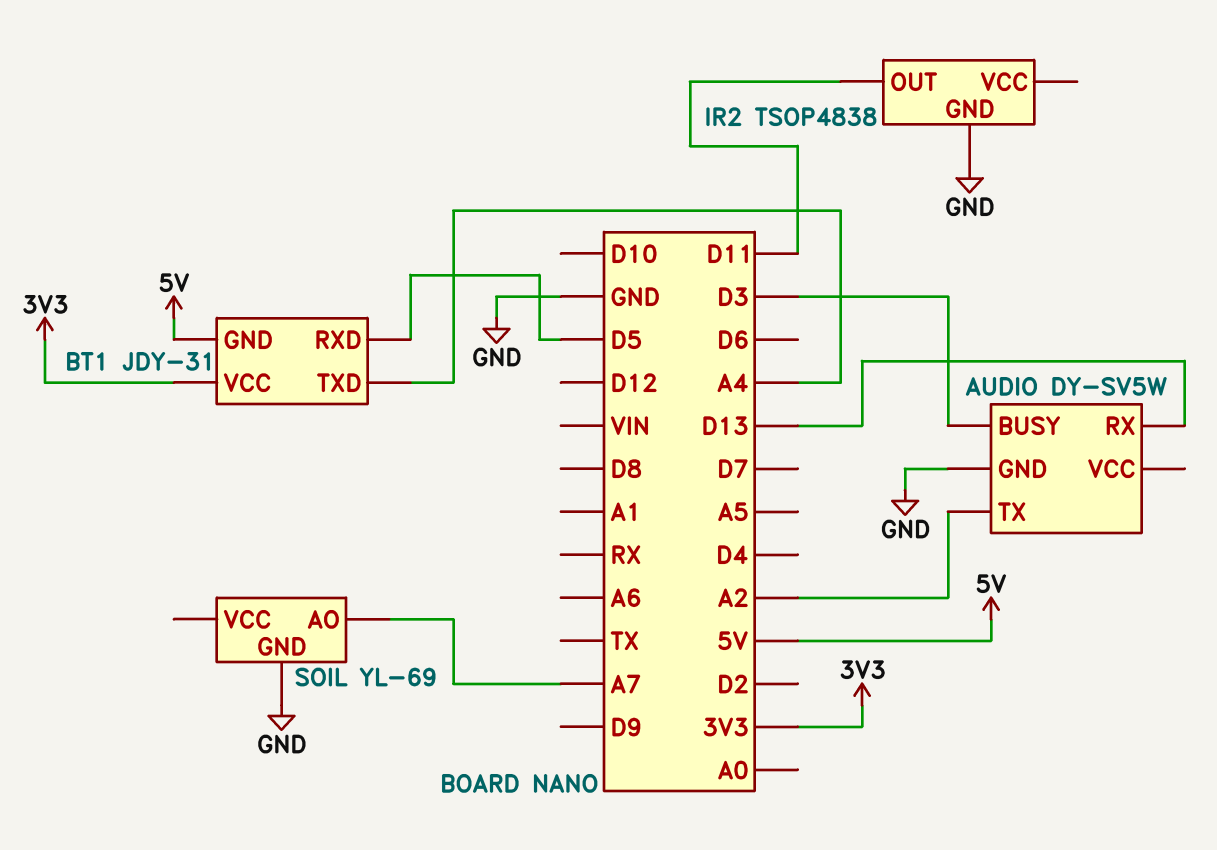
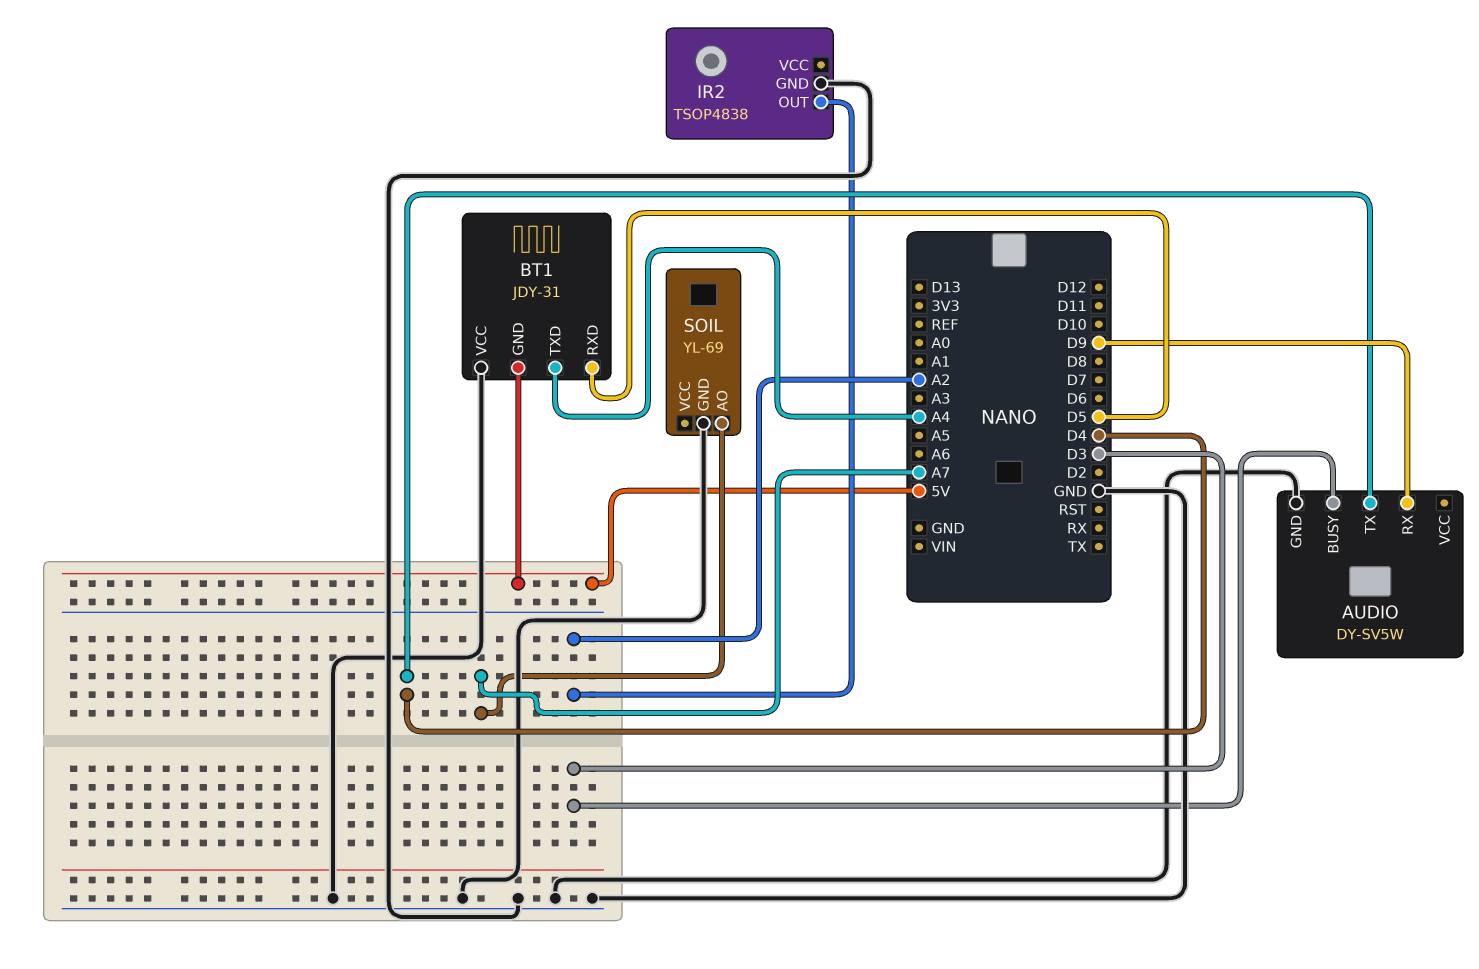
AUDIO pin RX: D13 -> D9
AUDIO pin TX: A2 -> D4
BT1 pin VCC: 3V3 -> GND
IR2 pin OUT: D11 -> A2

